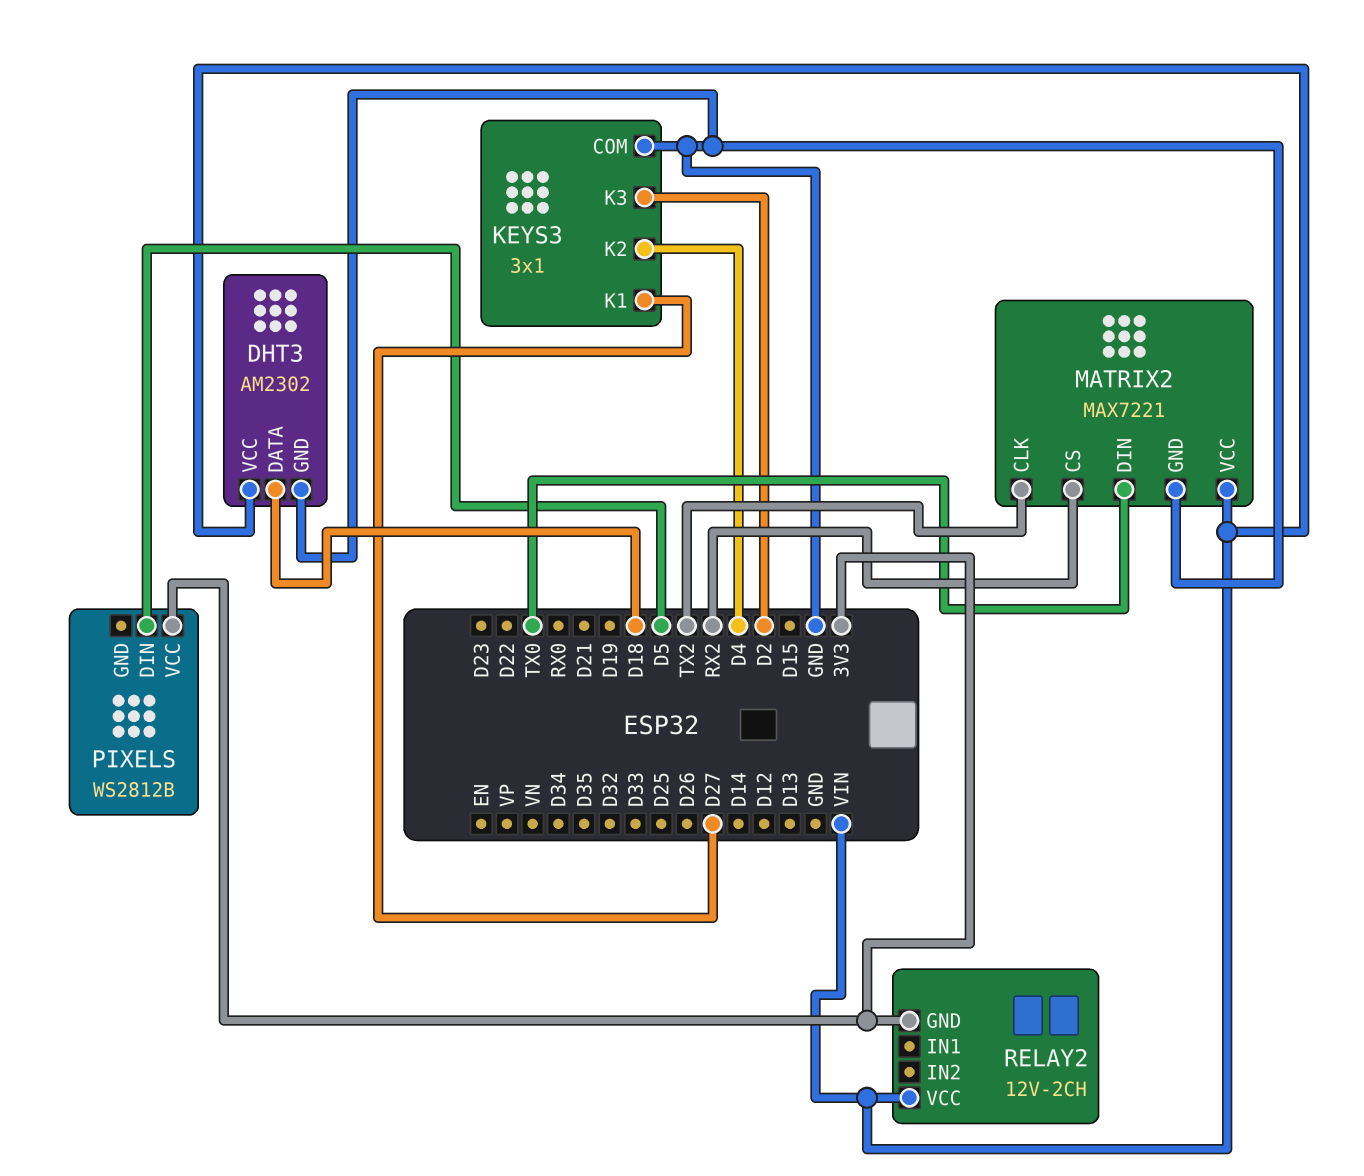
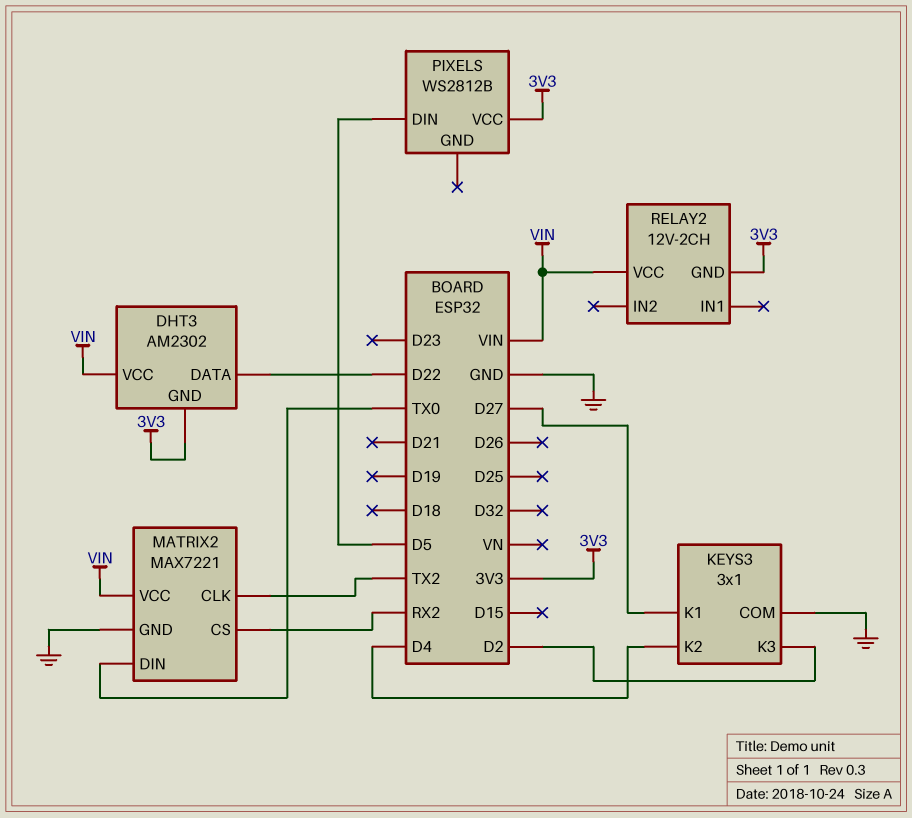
DHT3 pin DATA: D18 -> D22
DHT3 pin GND: GND -> 3V3

